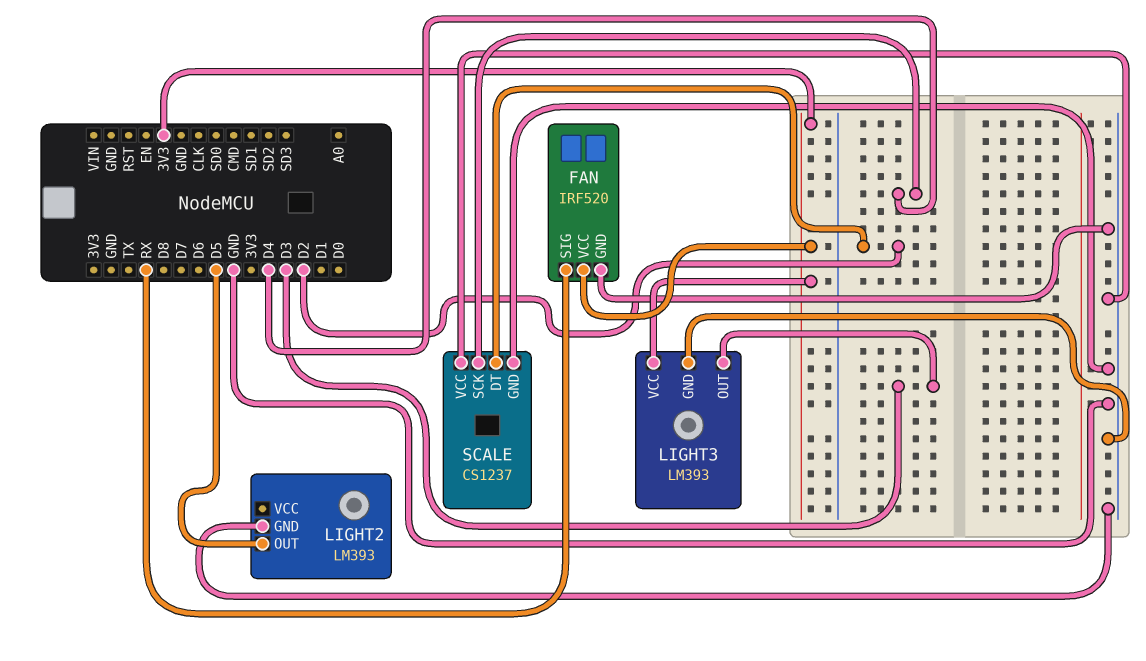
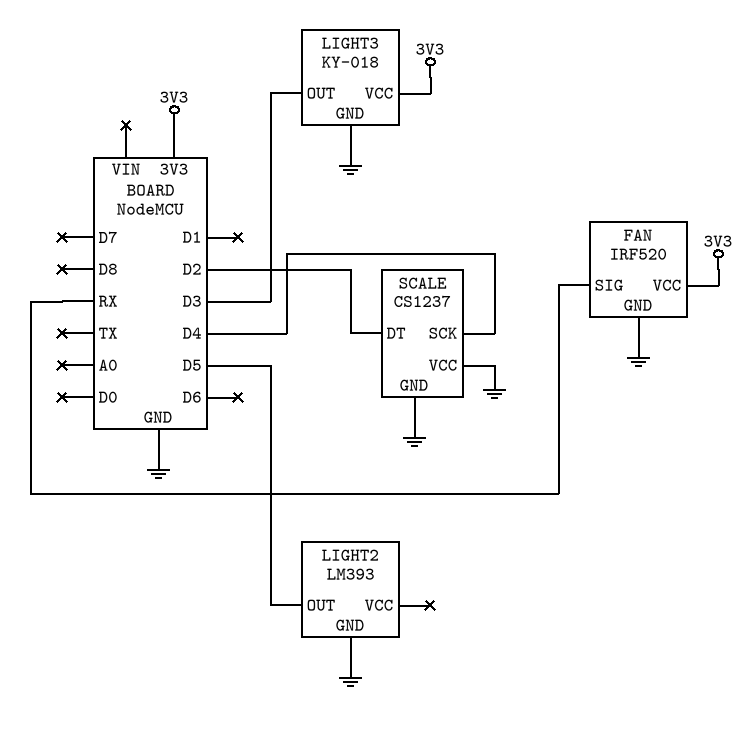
LIGHT3: LM393 -> KY-018

